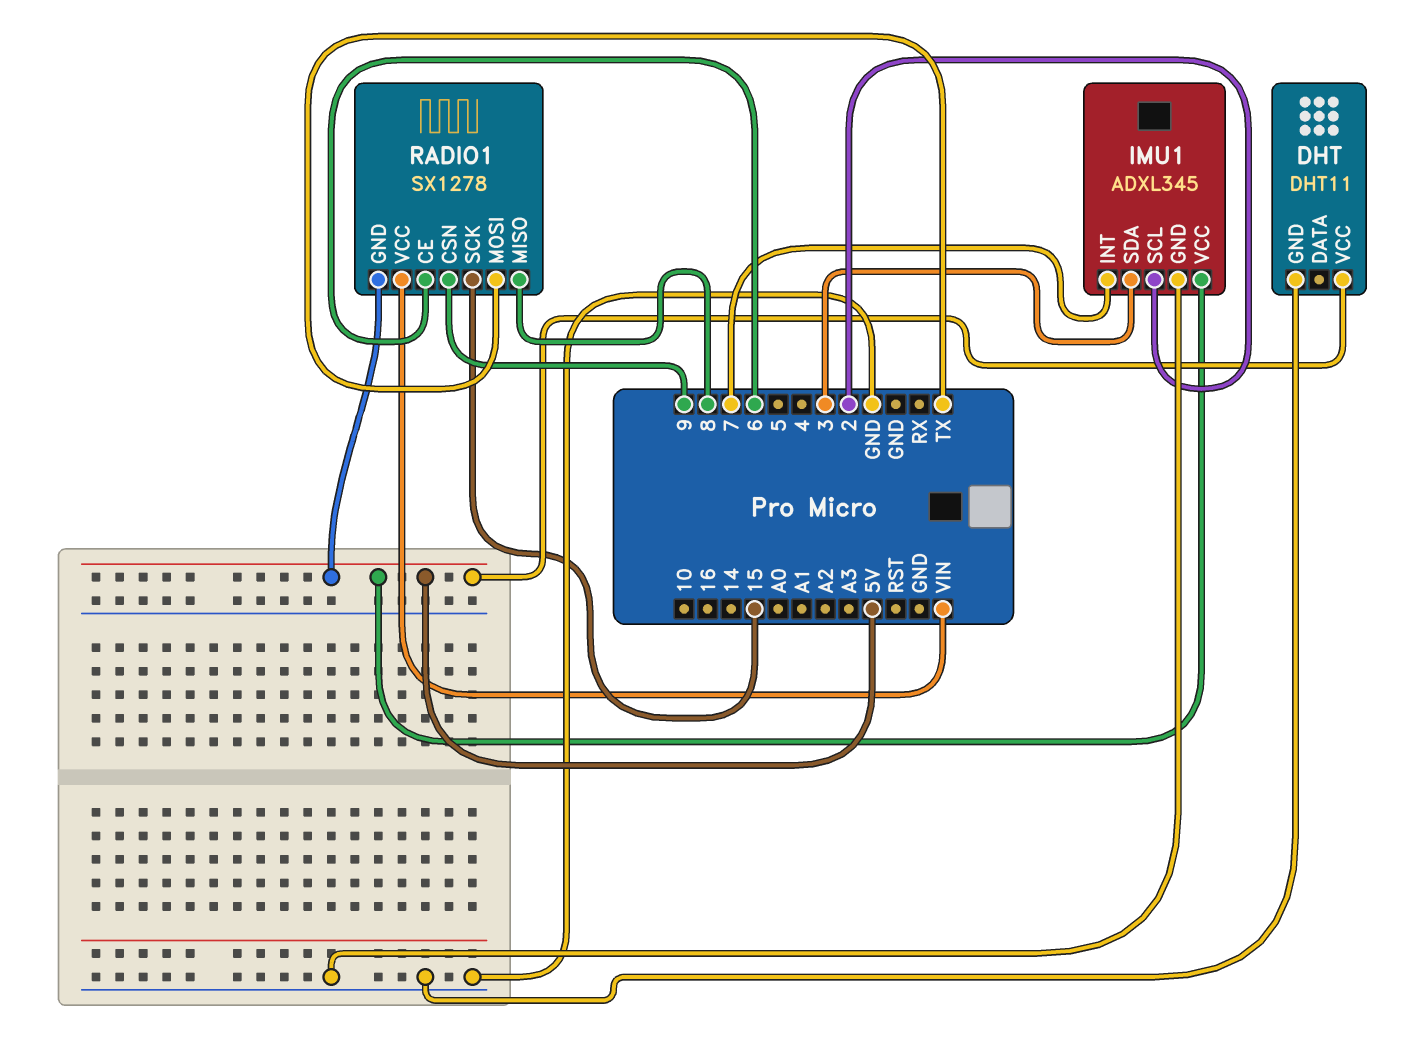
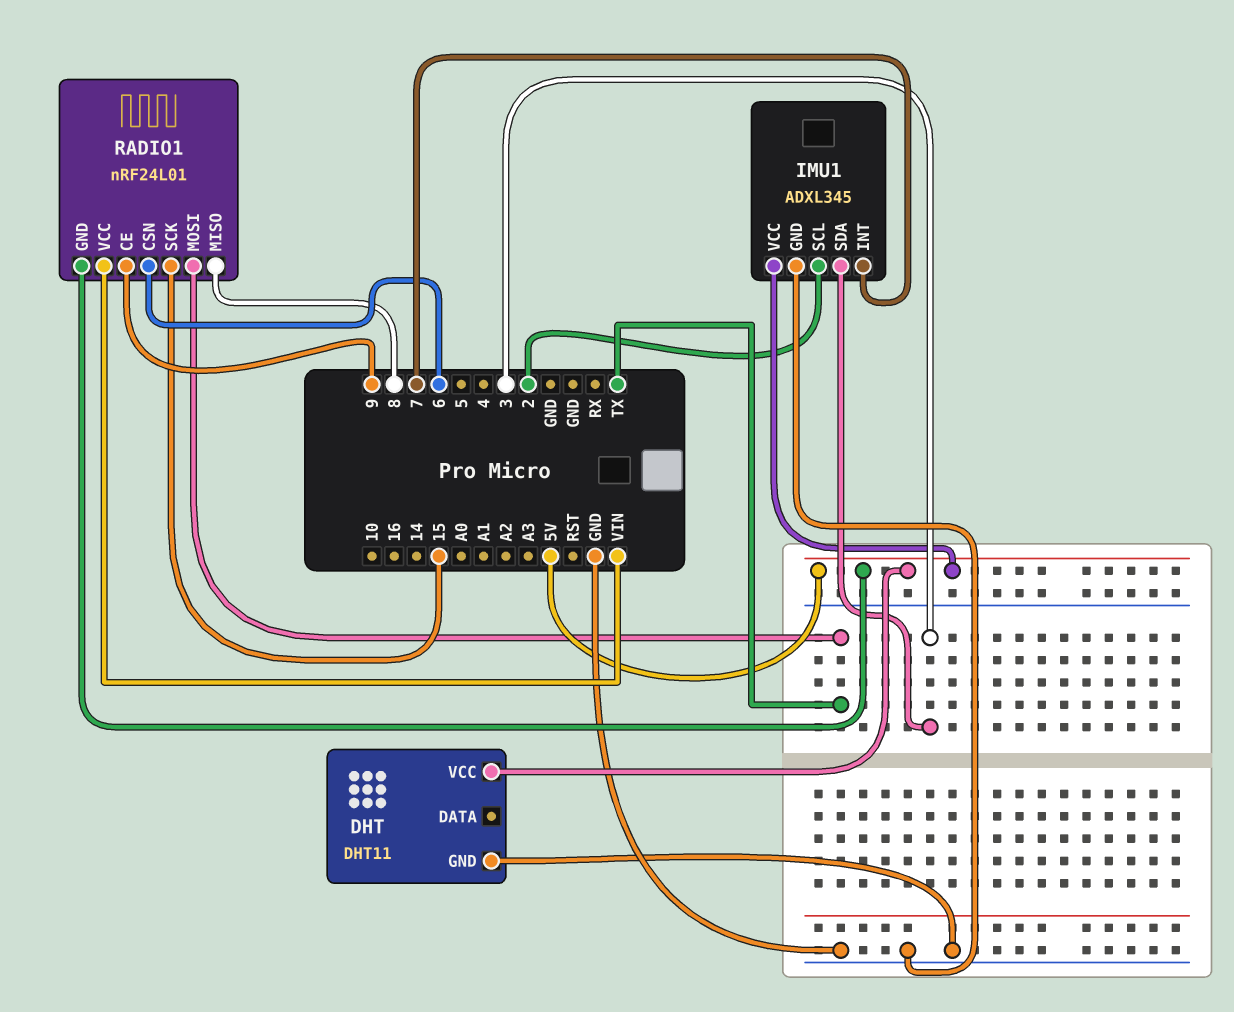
RADIO1: SX1278 -> nRF24L01
RADIO1 pin CE: 6 -> 9
RADIO1 pin CSN: 9 -> 6

